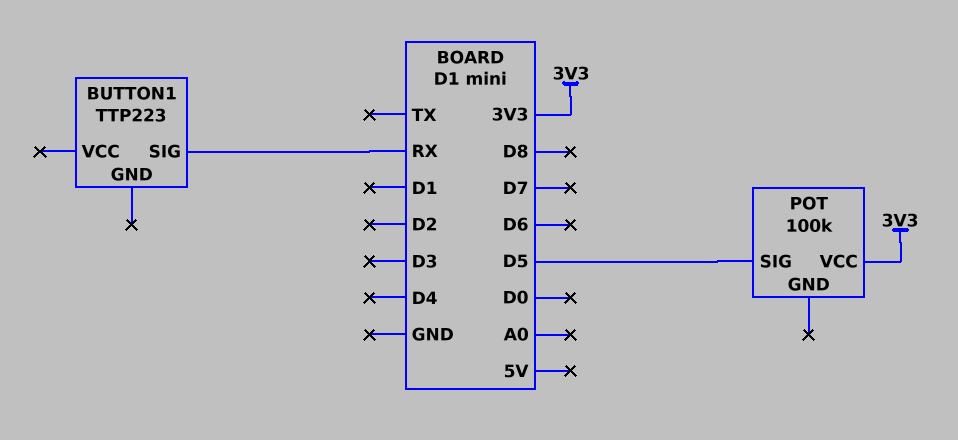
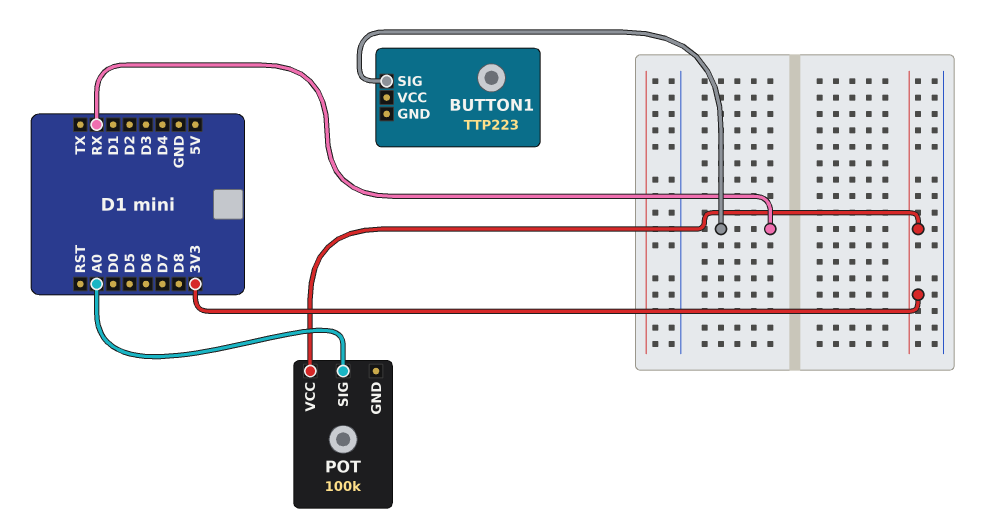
POT pin SIG: D5 -> A0

